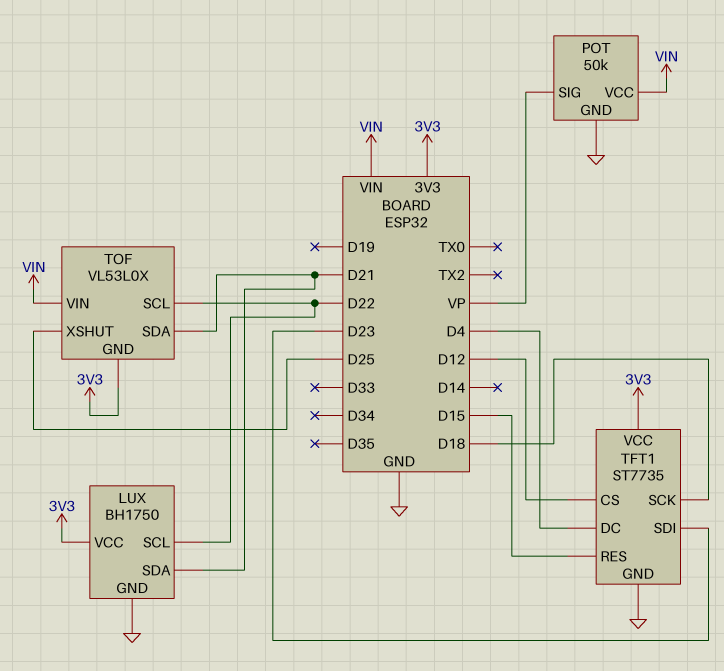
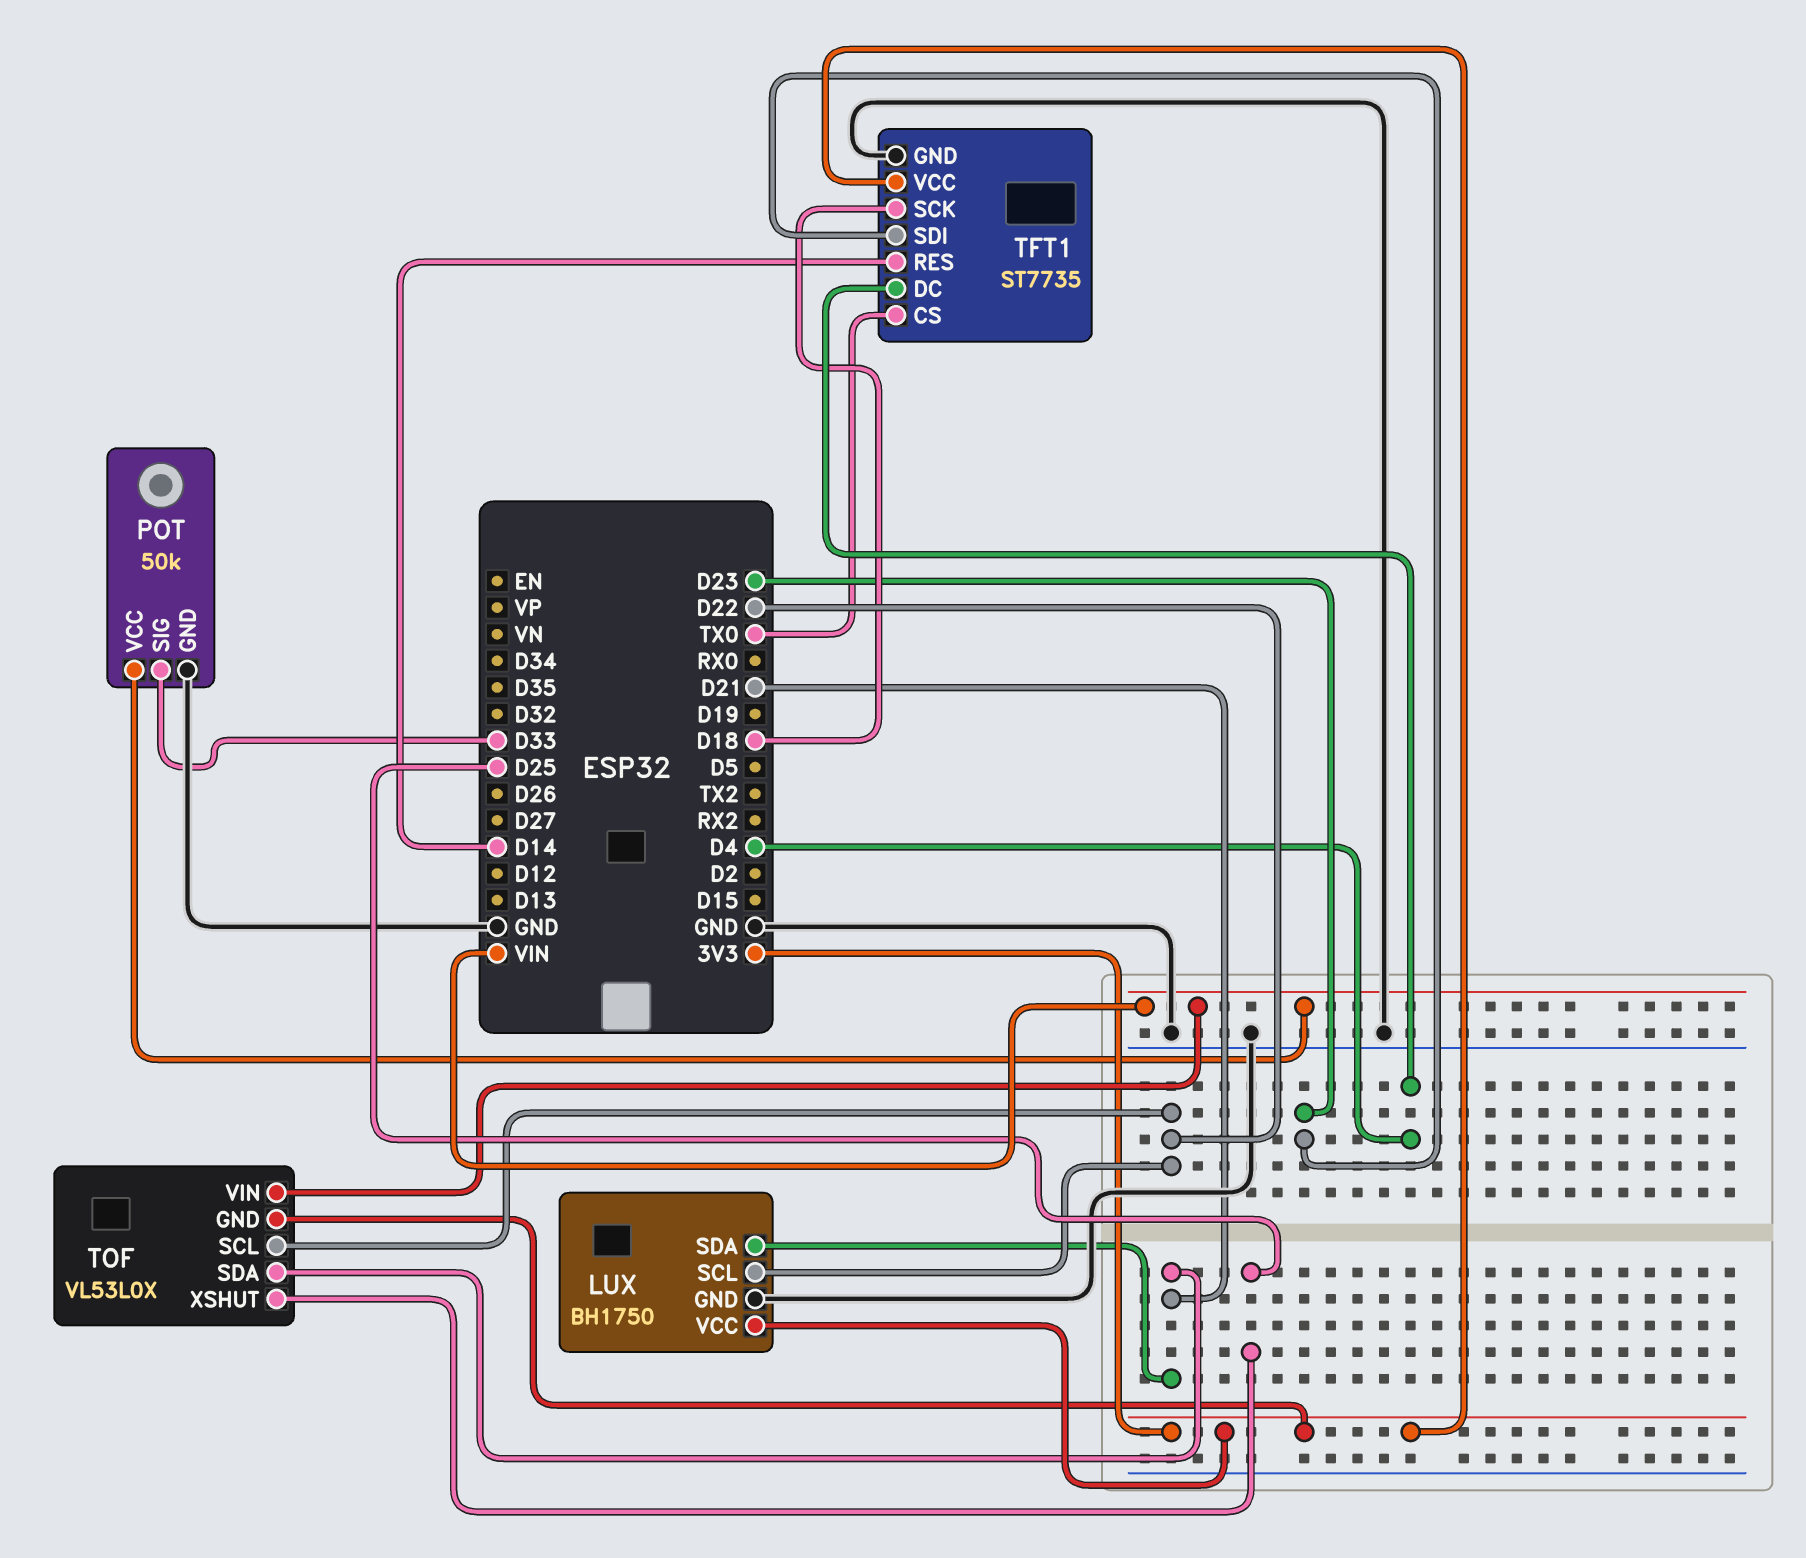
POT pin SIG: VP -> D33
TFT1 pin CS: D12 -> TX0
TFT1 pin RES: D15 -> D14

